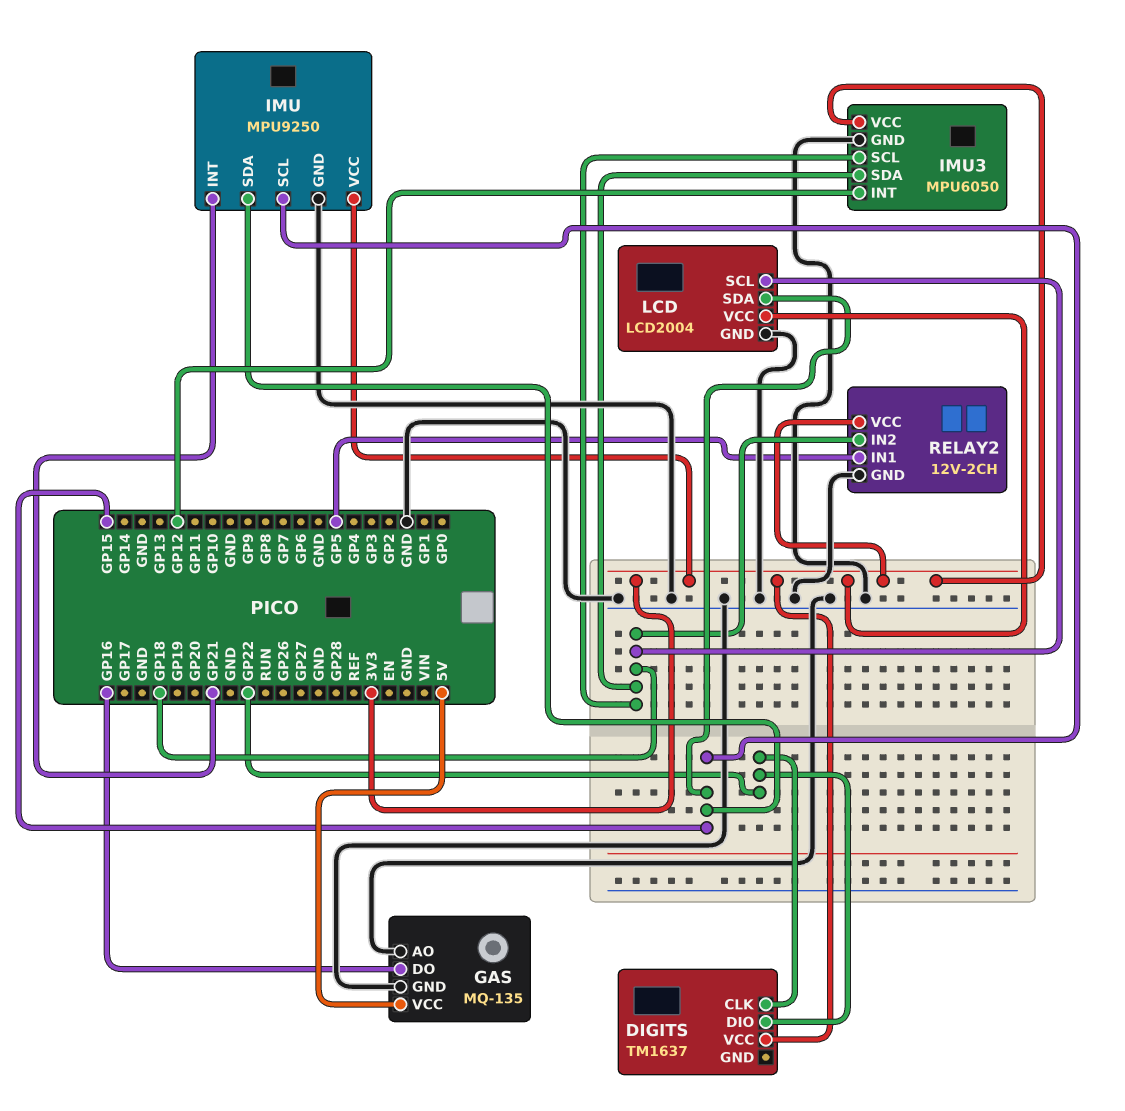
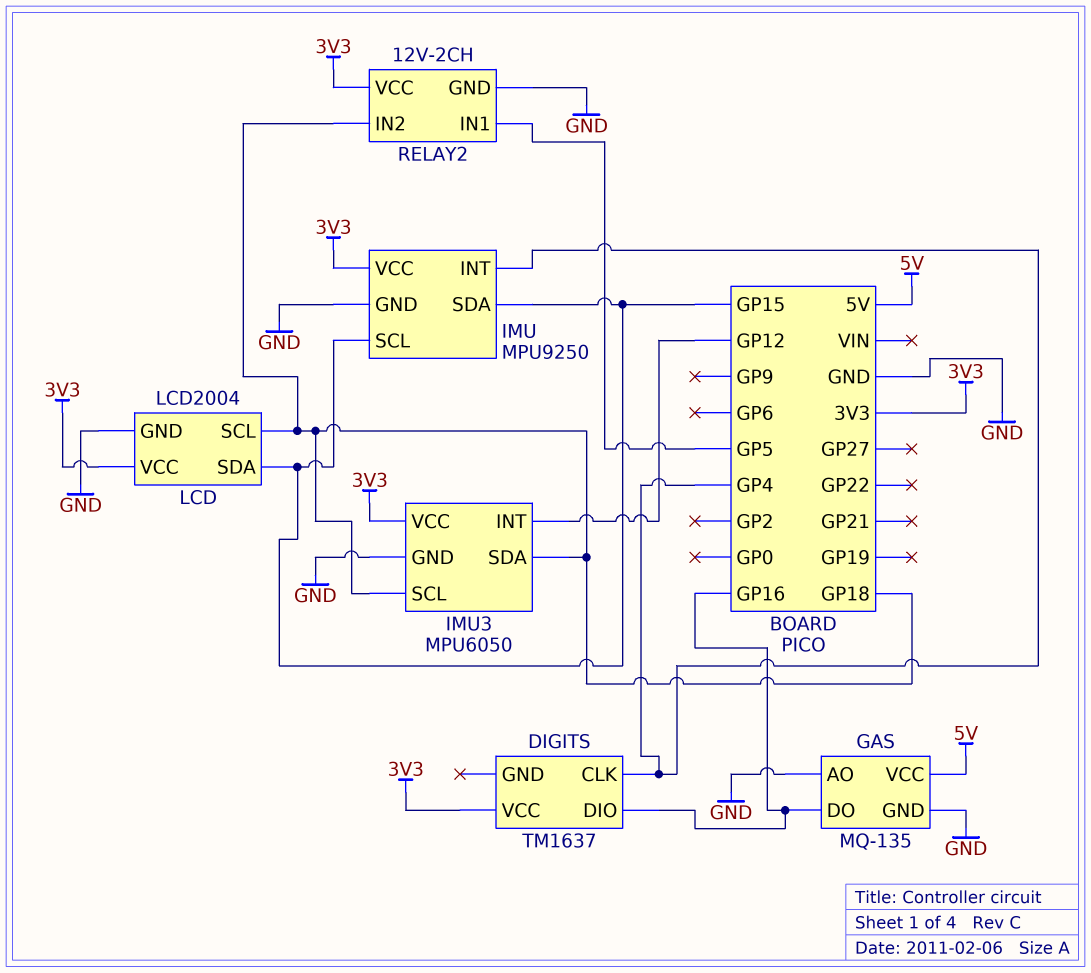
DIGITS pin CLK: GP22 -> GP4
DIGITS pin DIO: GP22 -> GP16
IMU pin INT: GP21 -> GP4

